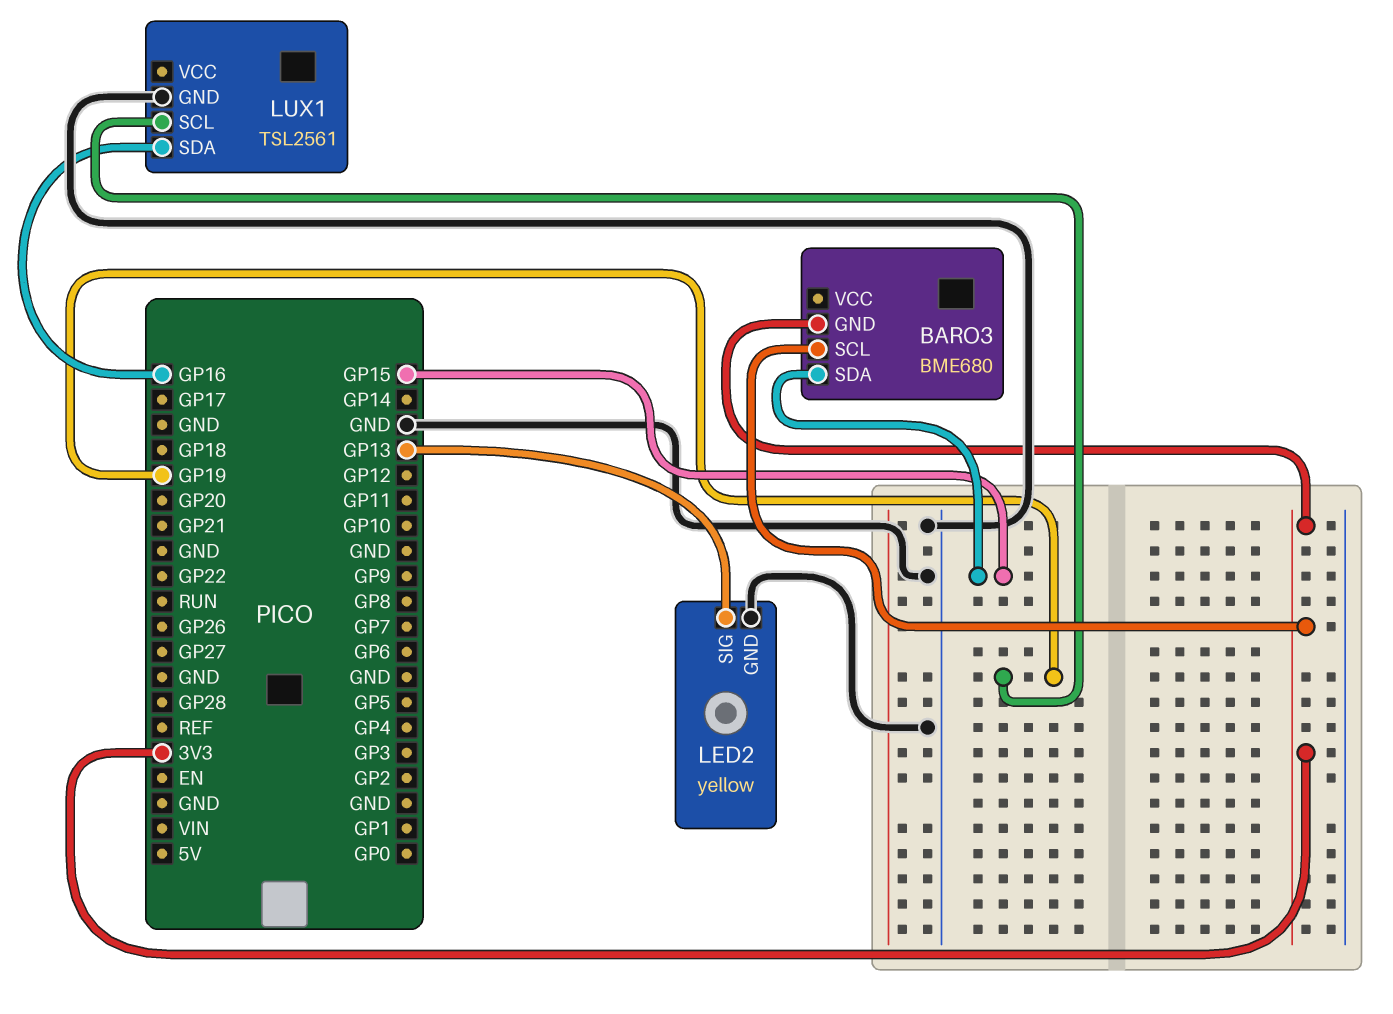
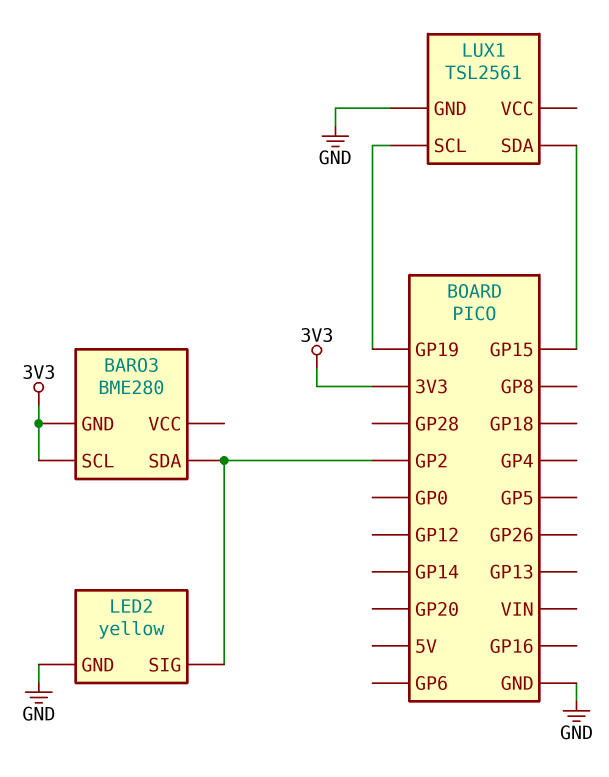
BARO3: BME680 -> BME280
BARO3 pin SDA: GP15 -> GP2
LED2 pin SIG: GP13 -> GP2
LUX1 pin SDA: GP16 -> GP15

